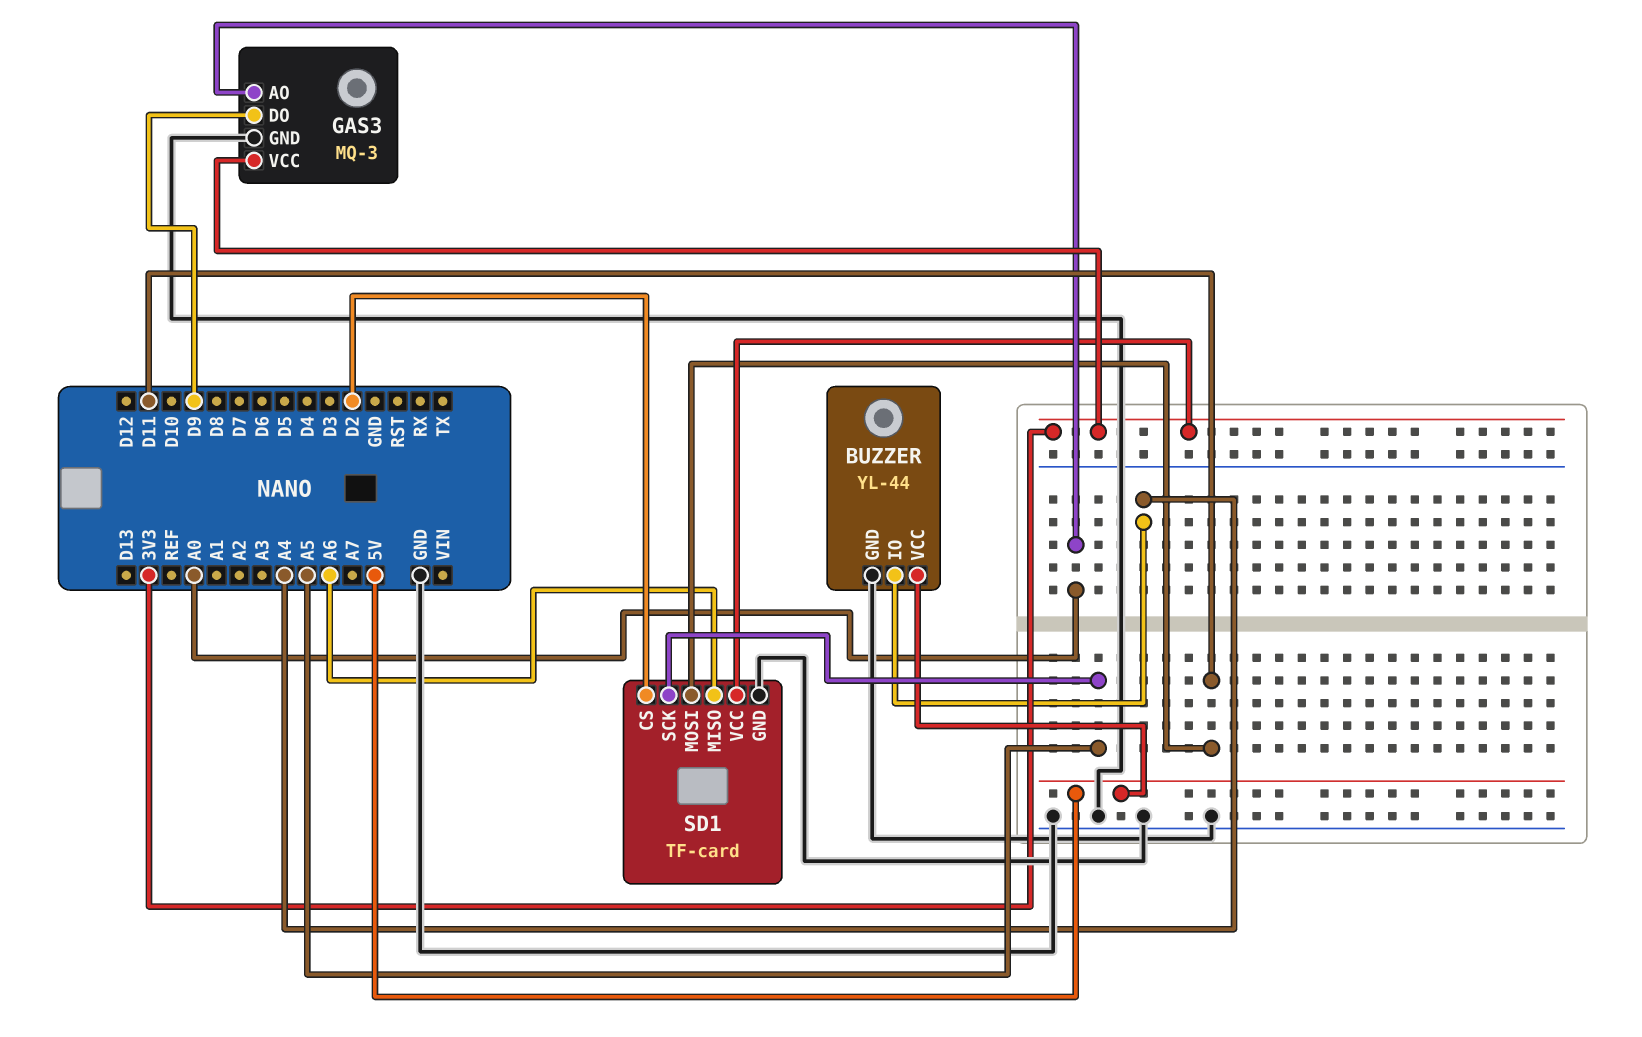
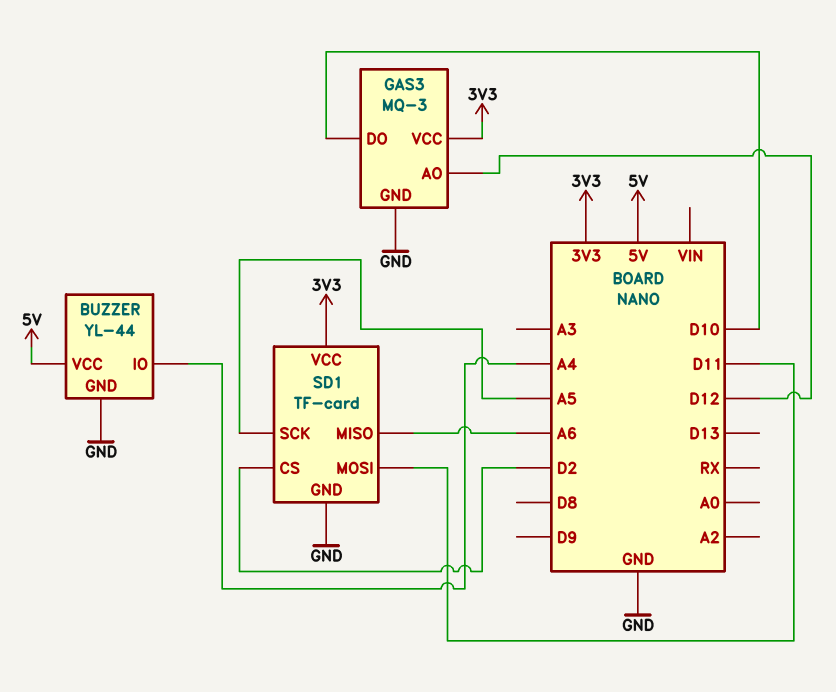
GAS3 pin AO: A0 -> D12
GAS3 pin DO: D9 -> D10

